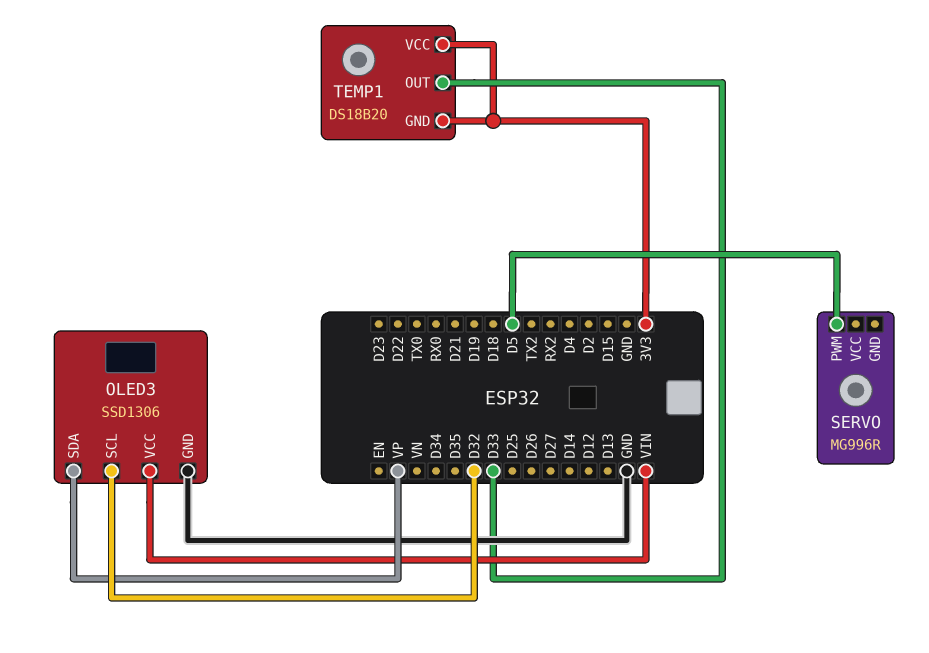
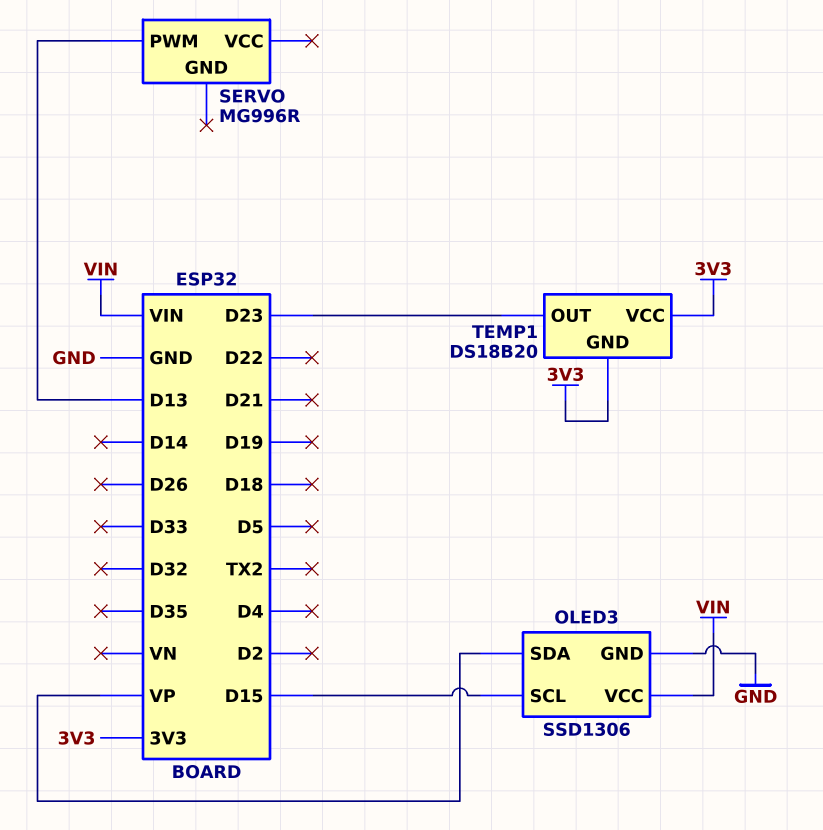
OLED3 pin SCL: D32 -> D15
SERVO pin PWM: D5 -> D13
TEMP1 pin OUT: D33 -> D23

